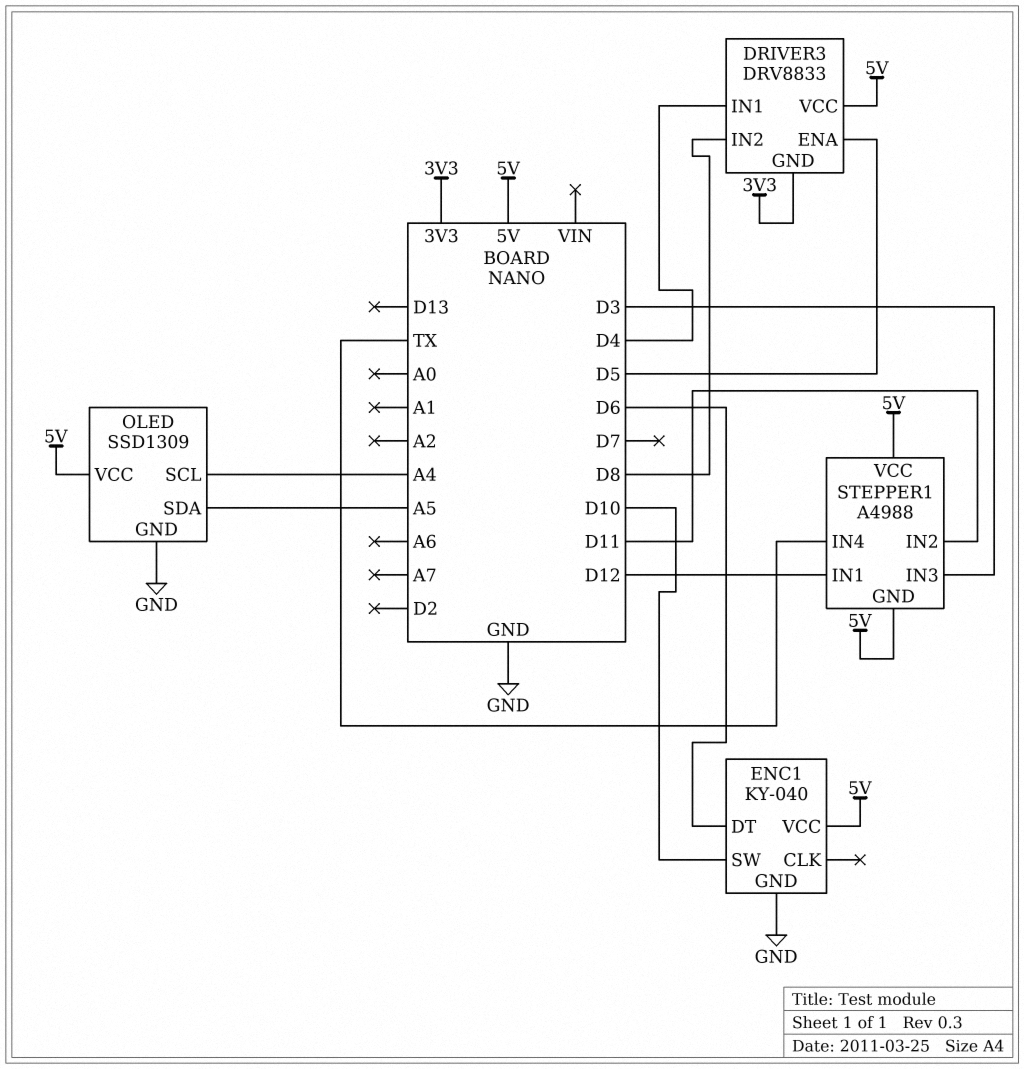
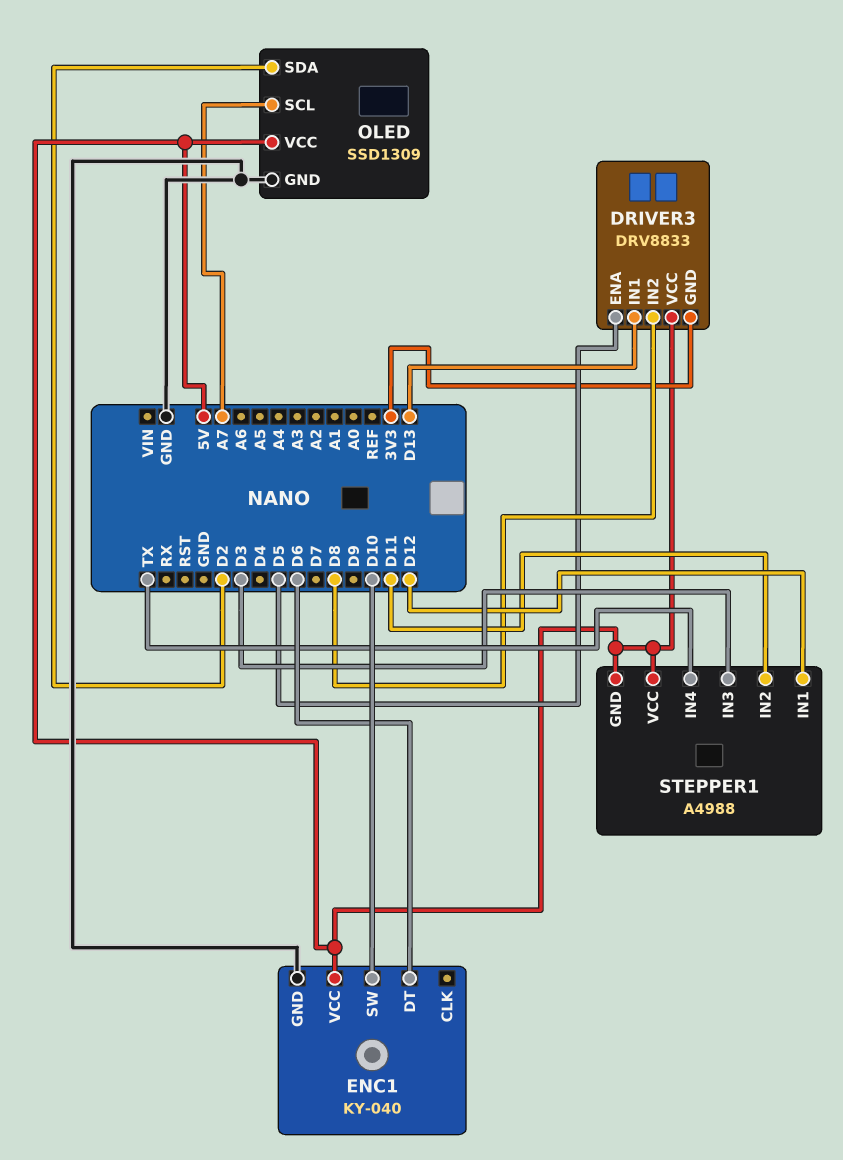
DRIVER3 pin IN1: D4 -> D13
OLED pin SCL: A4 -> A7
OLED pin SDA: A5 -> D2

